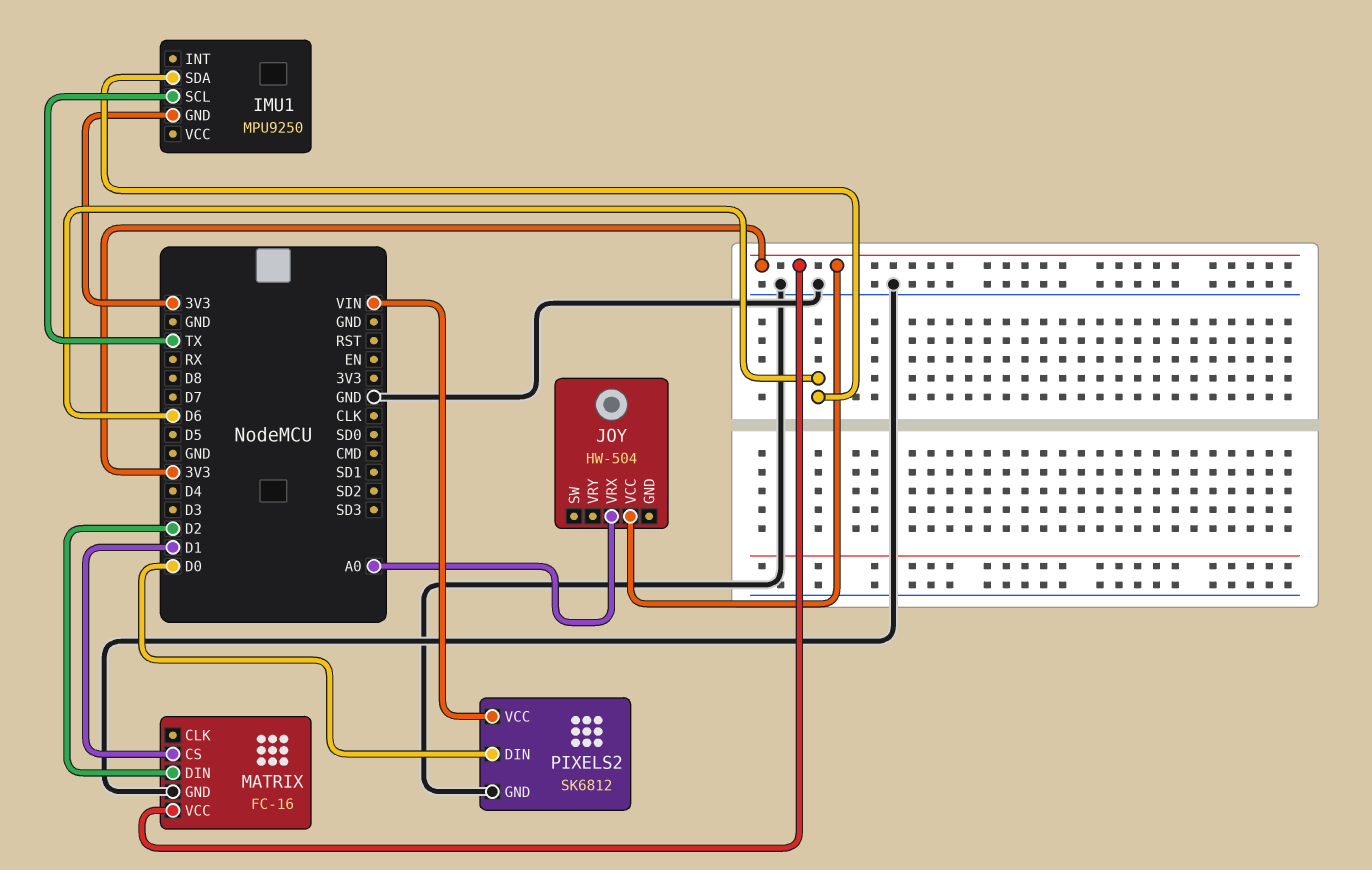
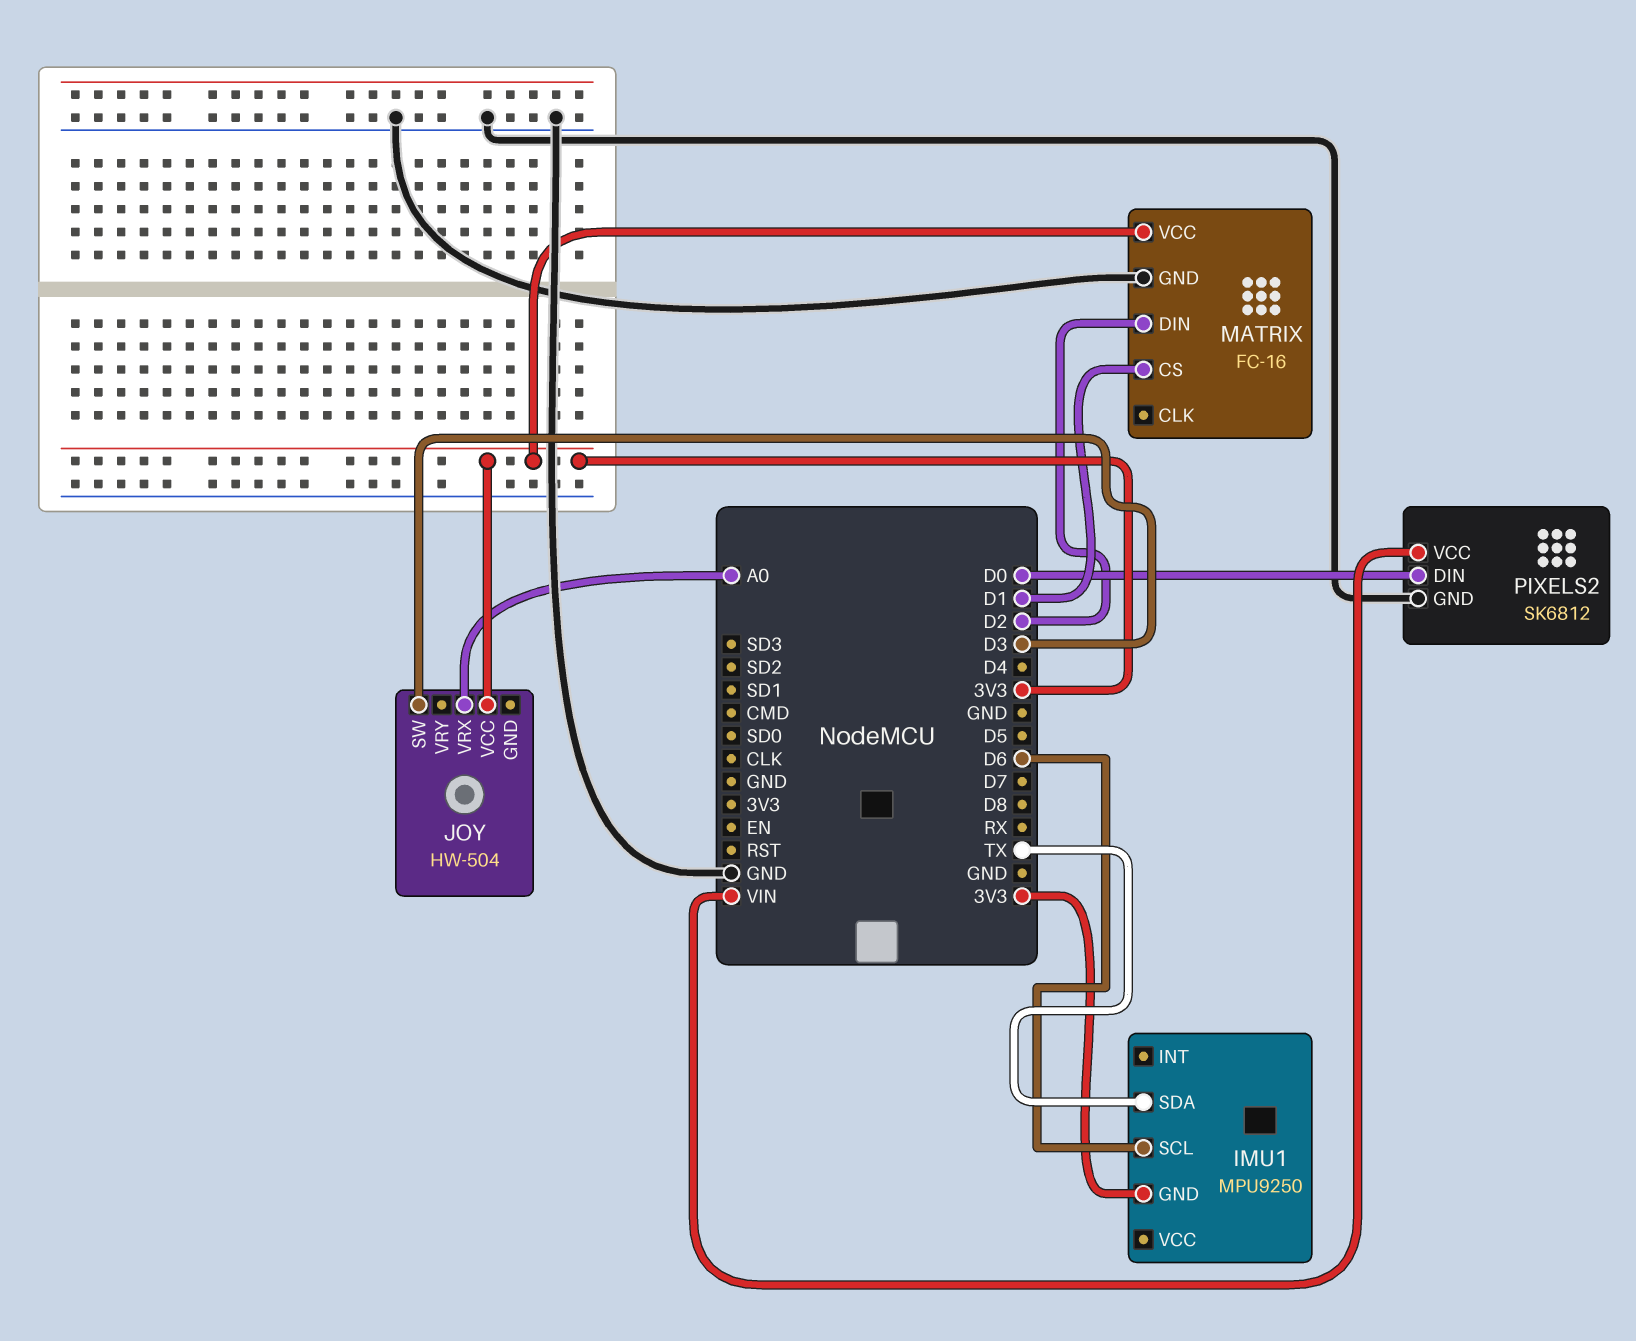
IMU1 pin SCL: TX -> D6
IMU1 pin SDA: D6 -> TX
JOY pin SW: none -> D3

